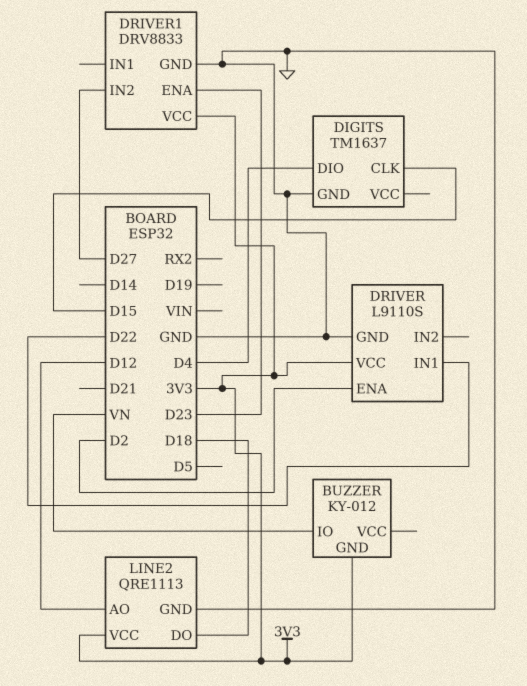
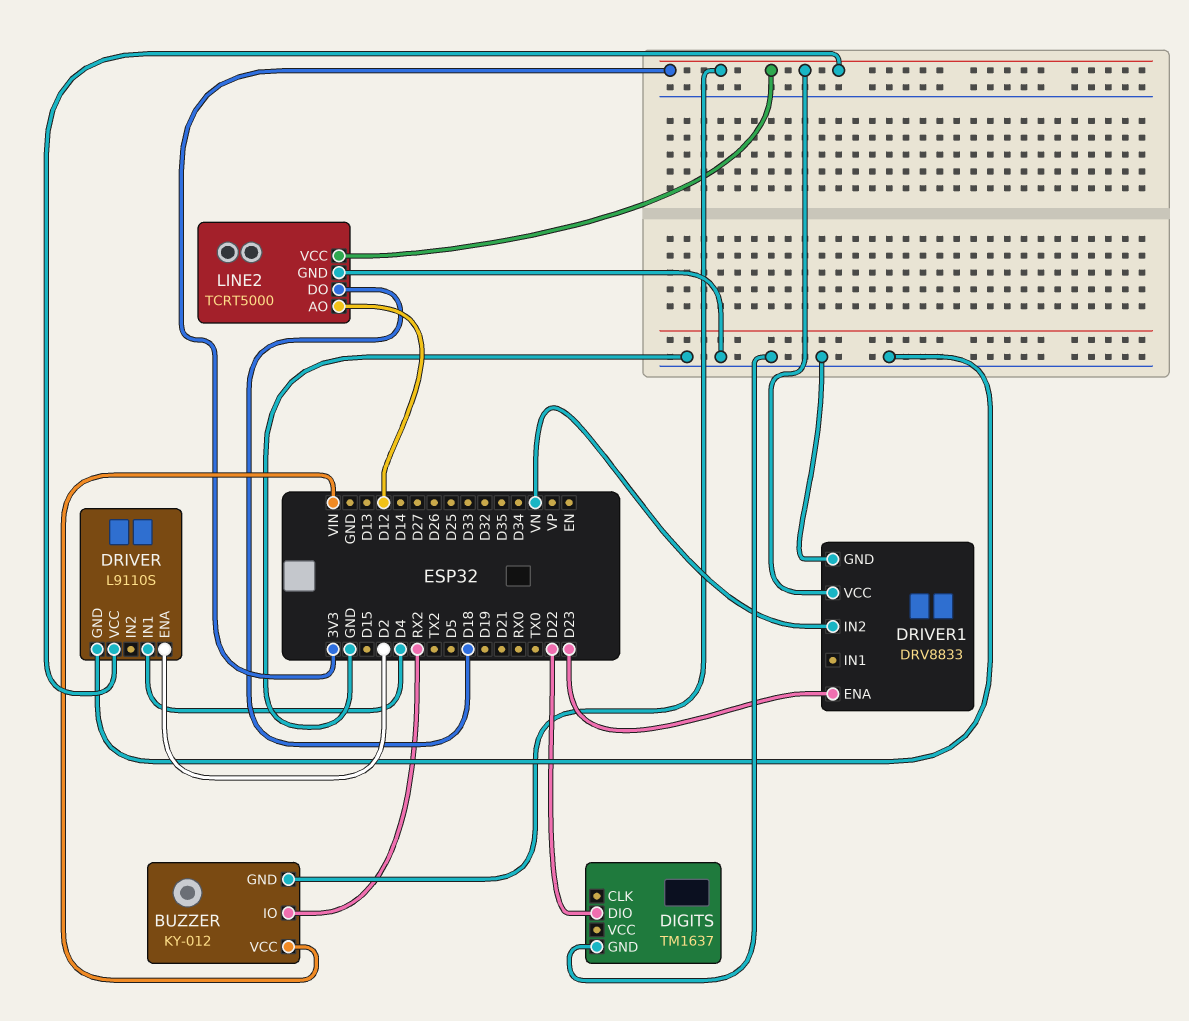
BUZZER pin IO: VN -> RX2
BUZZER pin VCC: none -> VIN
DIGITS pin CLK: D15 -> none
DIGITS pin DIO: D4 -> D22
DRIVER pin IN1: D22 -> D4
DRIVER1 pin IN2: D27 -> VN
LINE2: QRE1113 -> TCRT5000

